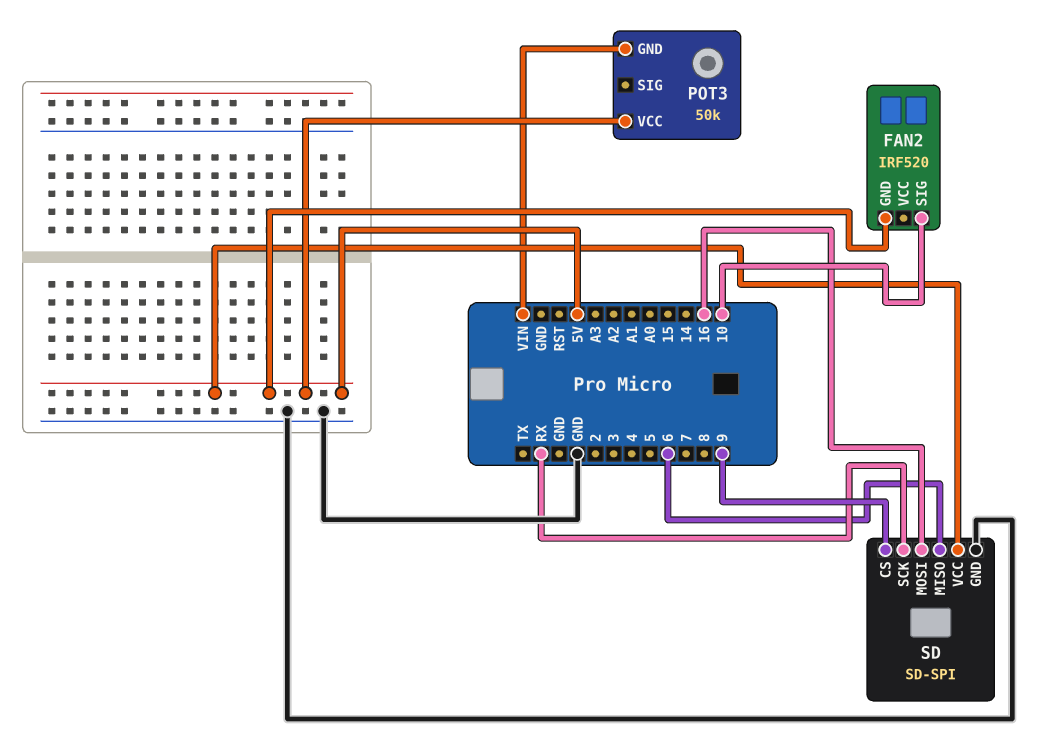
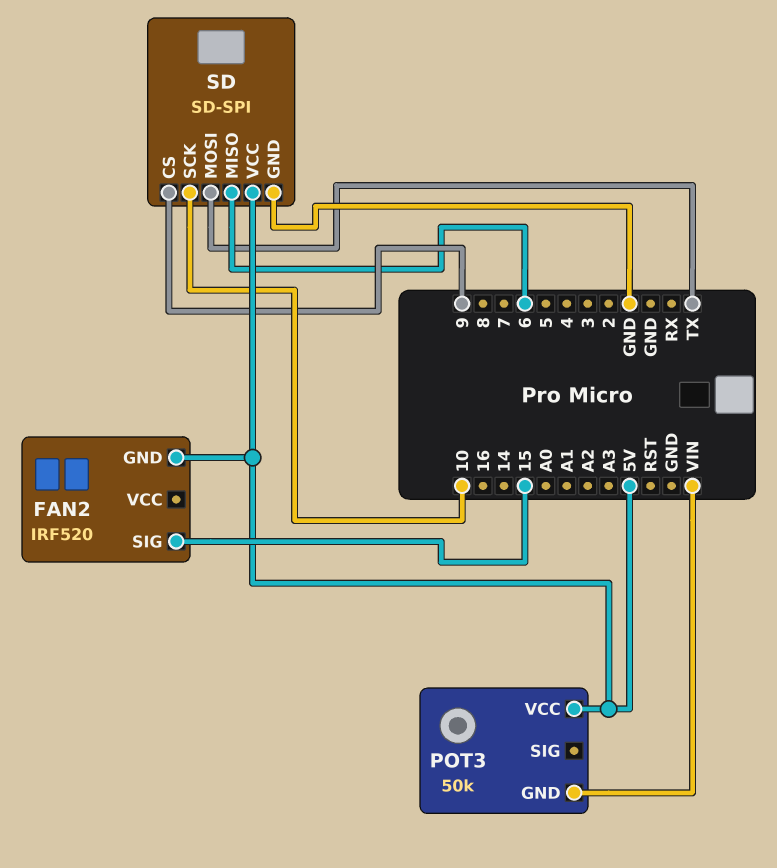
FAN2 pin SIG: 10 -> 15
SD pin MOSI: 16 -> TX
SD pin SCK: RX -> 10

